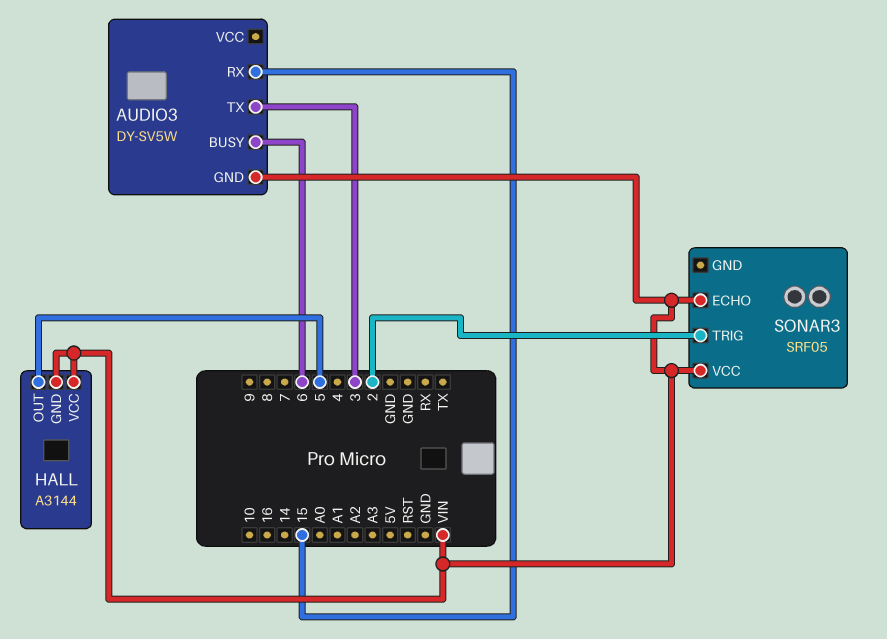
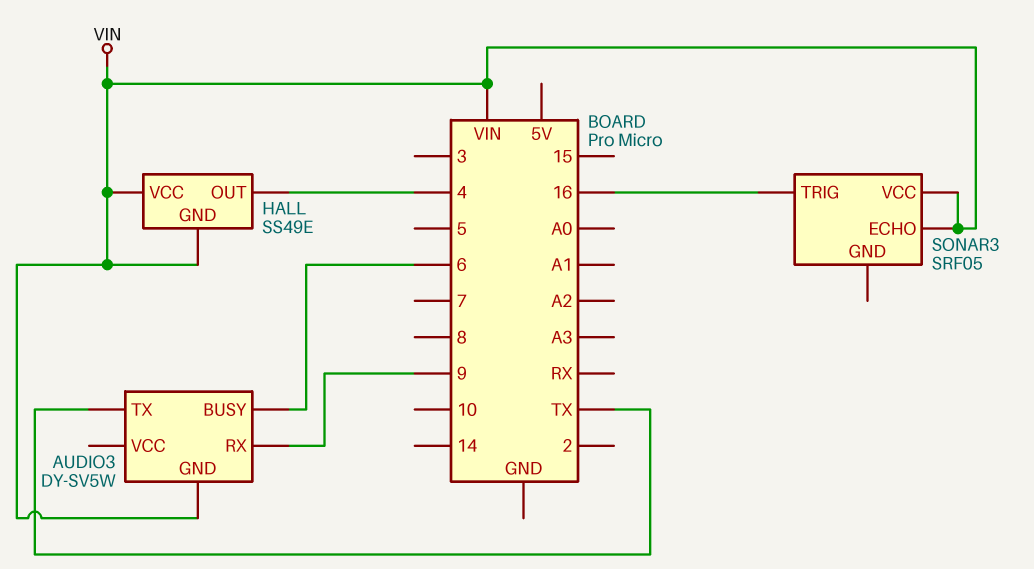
AUDIO3 pin RX: 15 -> 9
AUDIO3 pin TX: 3 -> TX
HALL: A3144 -> SS49E
HALL pin OUT: 5 -> 4
SONAR3 pin TRIG: 2 -> 16

